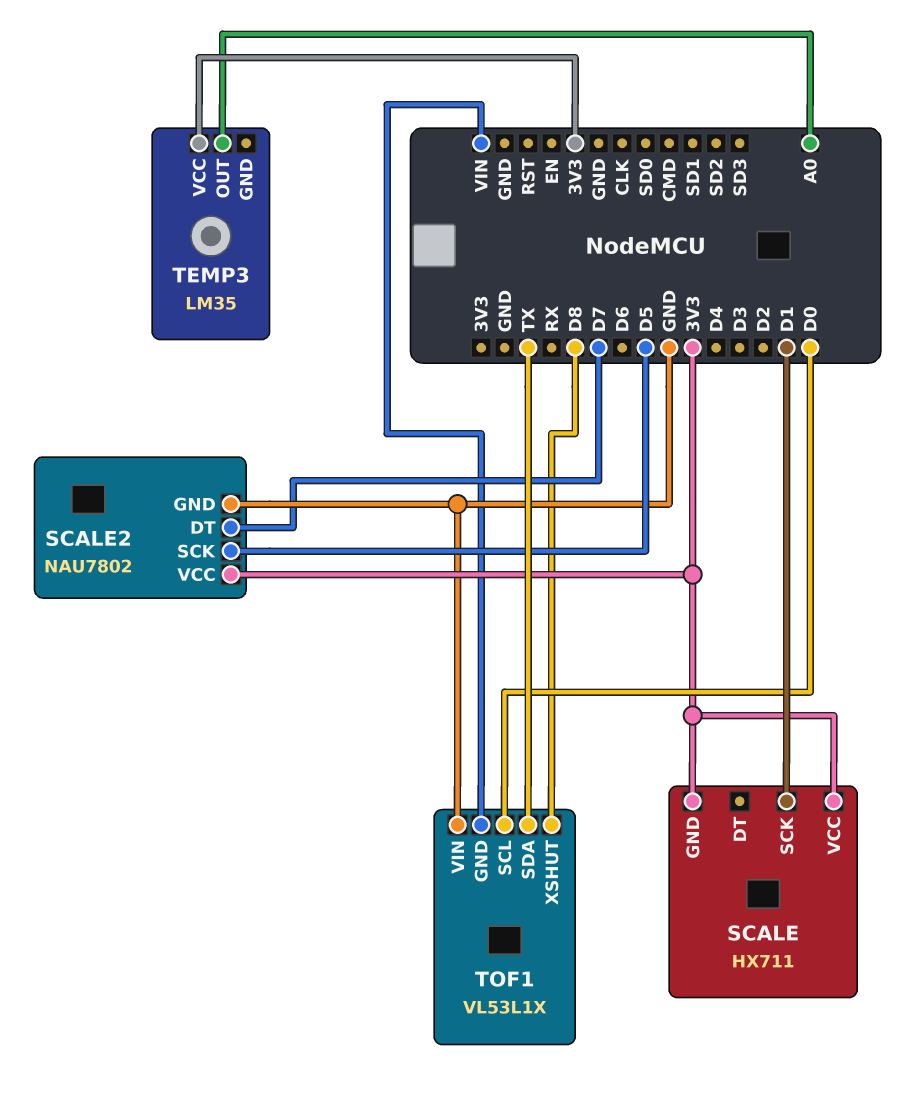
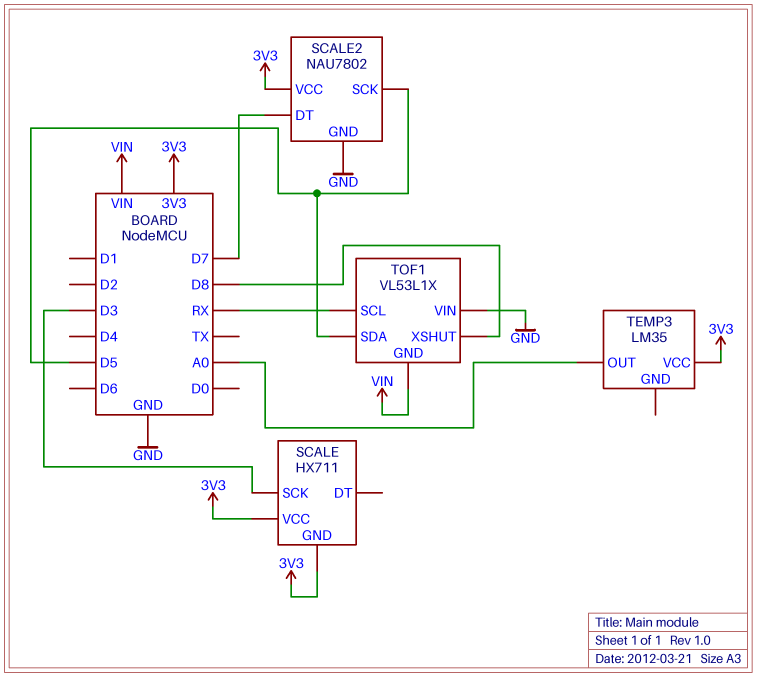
SCALE pin SCK: D1 -> D3
TOF1 pin SCL: D0 -> RX
TOF1 pin SDA: TX -> D5

